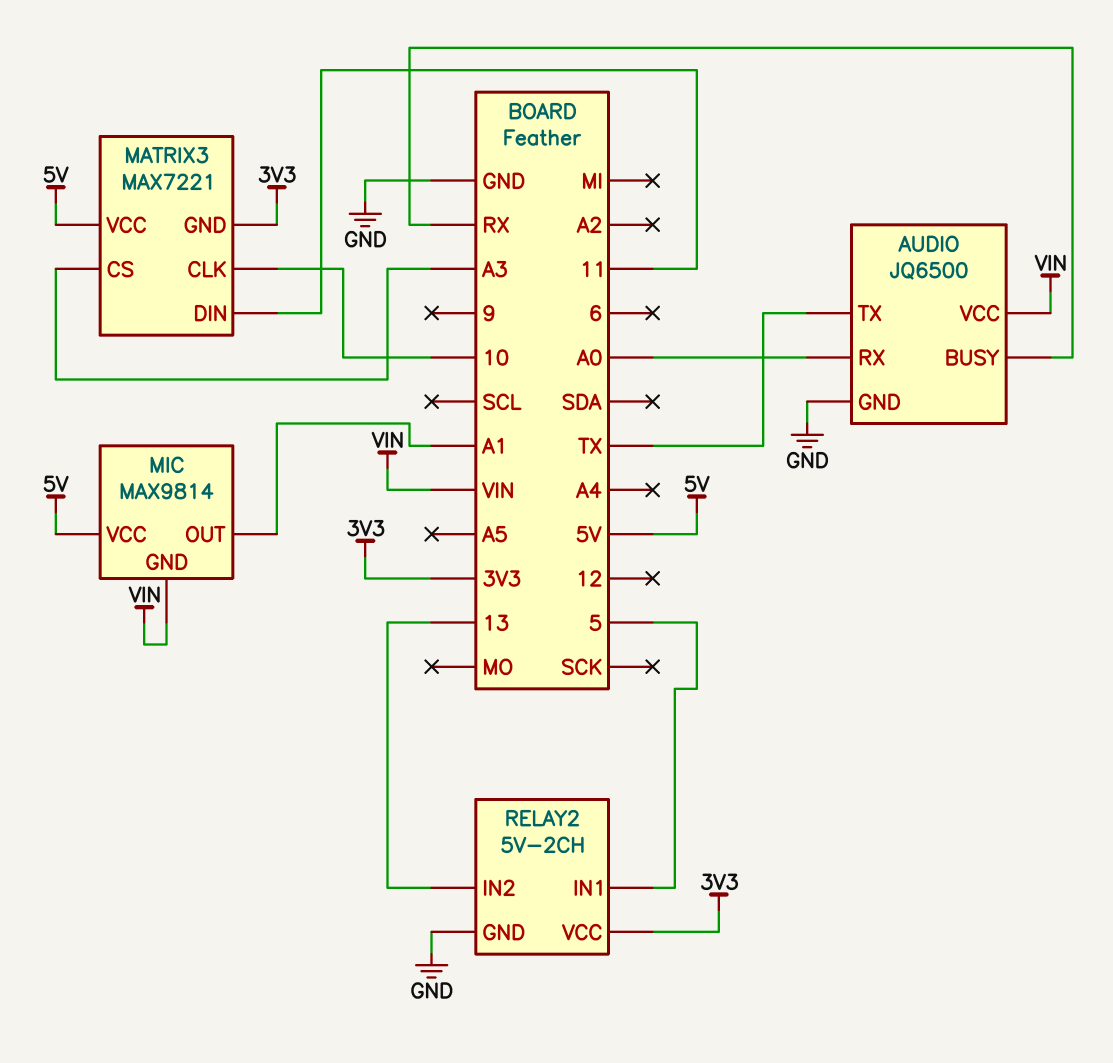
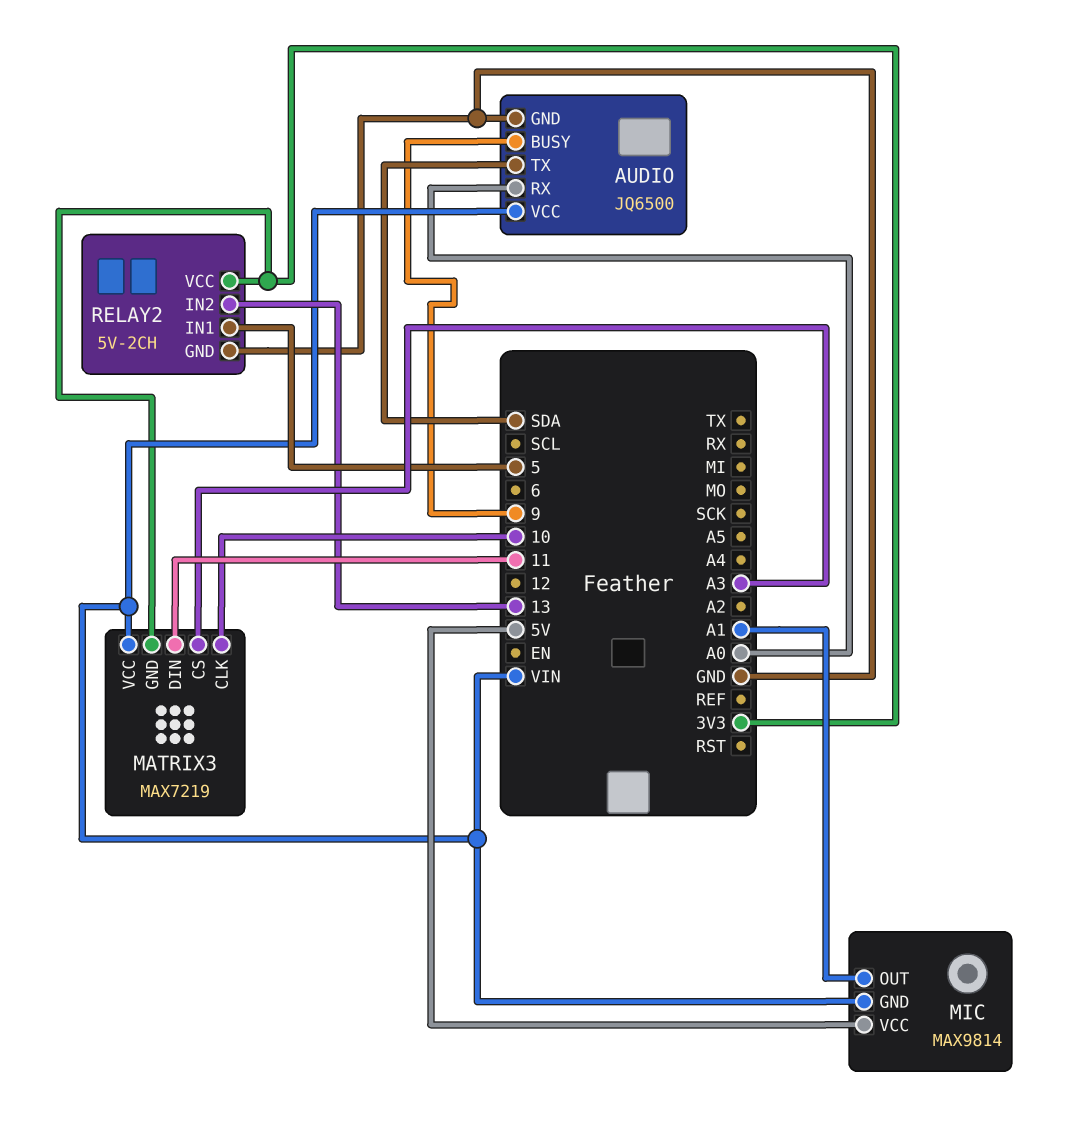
AUDIO pin BUSY: RX -> 9
AUDIO pin TX: TX -> SDA
MATRIX3: MAX7221 -> MAX7219
MATRIX3 pin VCC: 5V -> VIN

